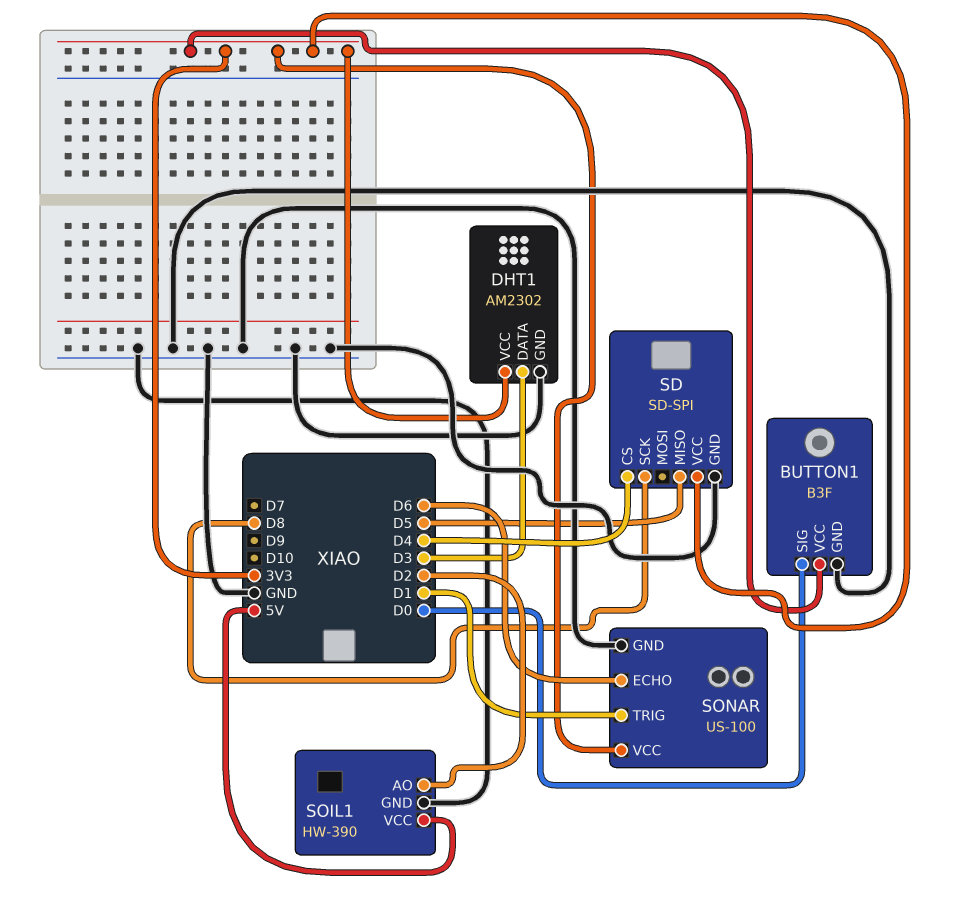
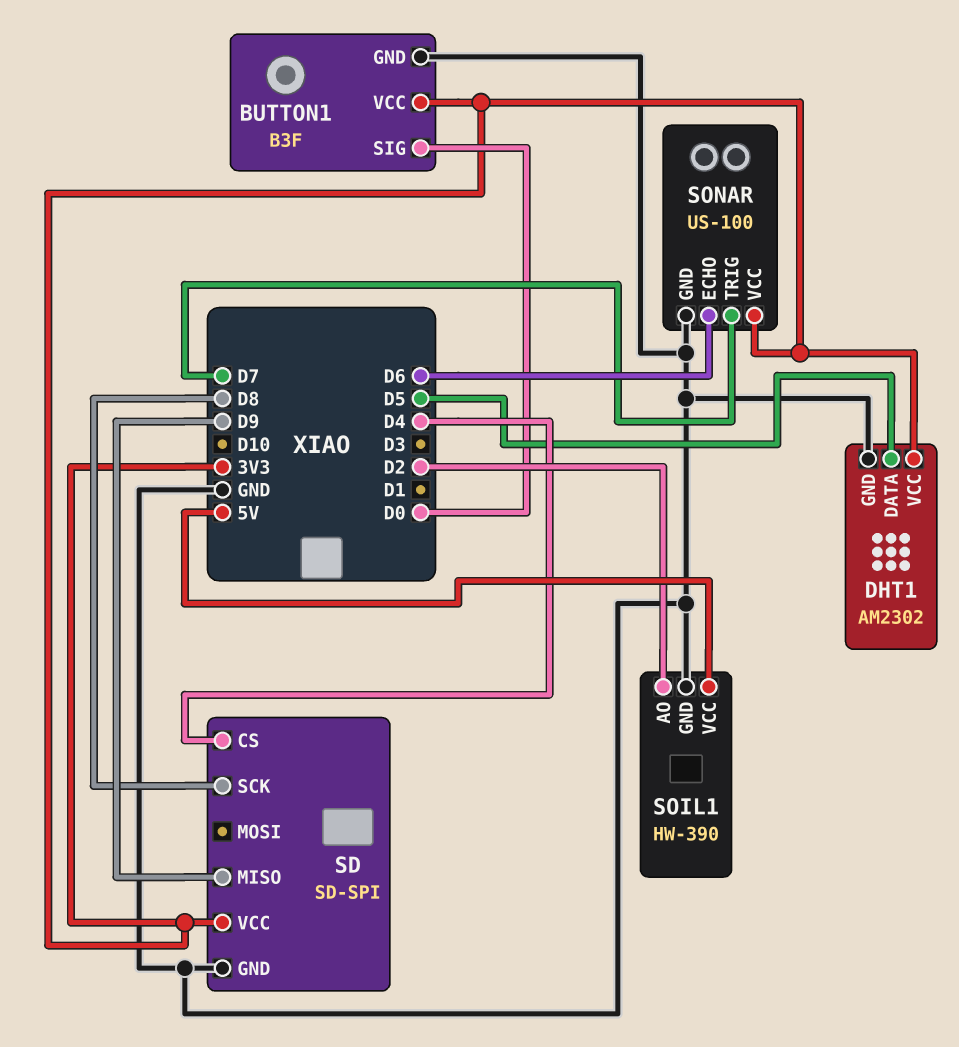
DHT1 pin DATA: D3 -> D5
SD pin MISO: D5 -> D9
SONAR pin TRIG: D1 -> D7

